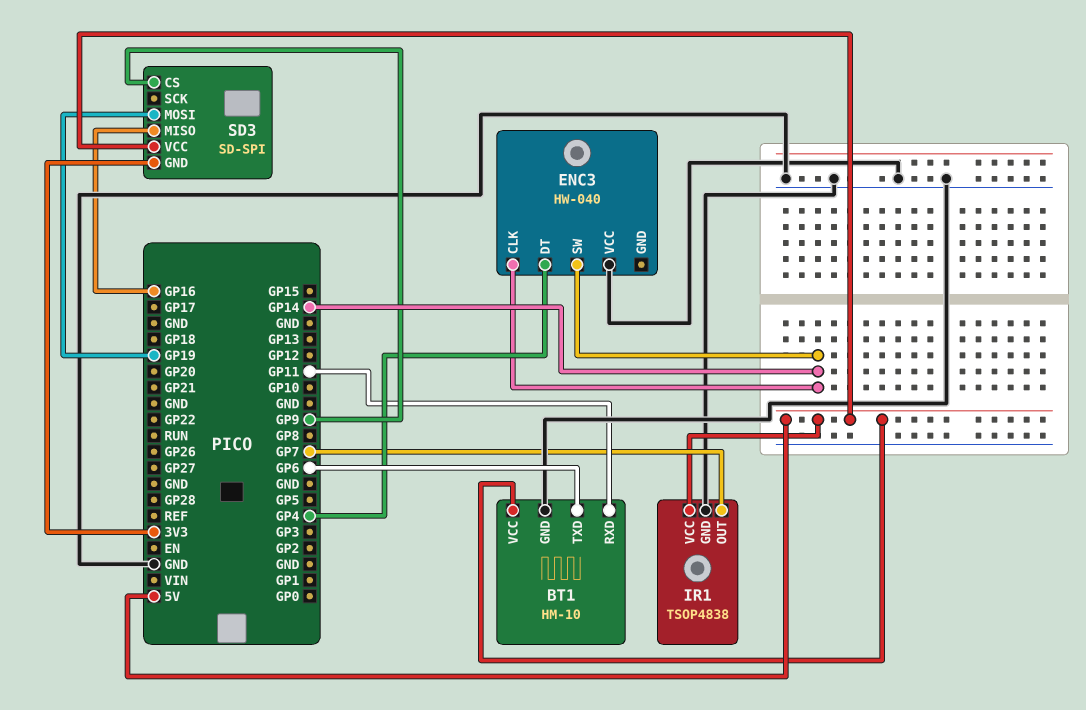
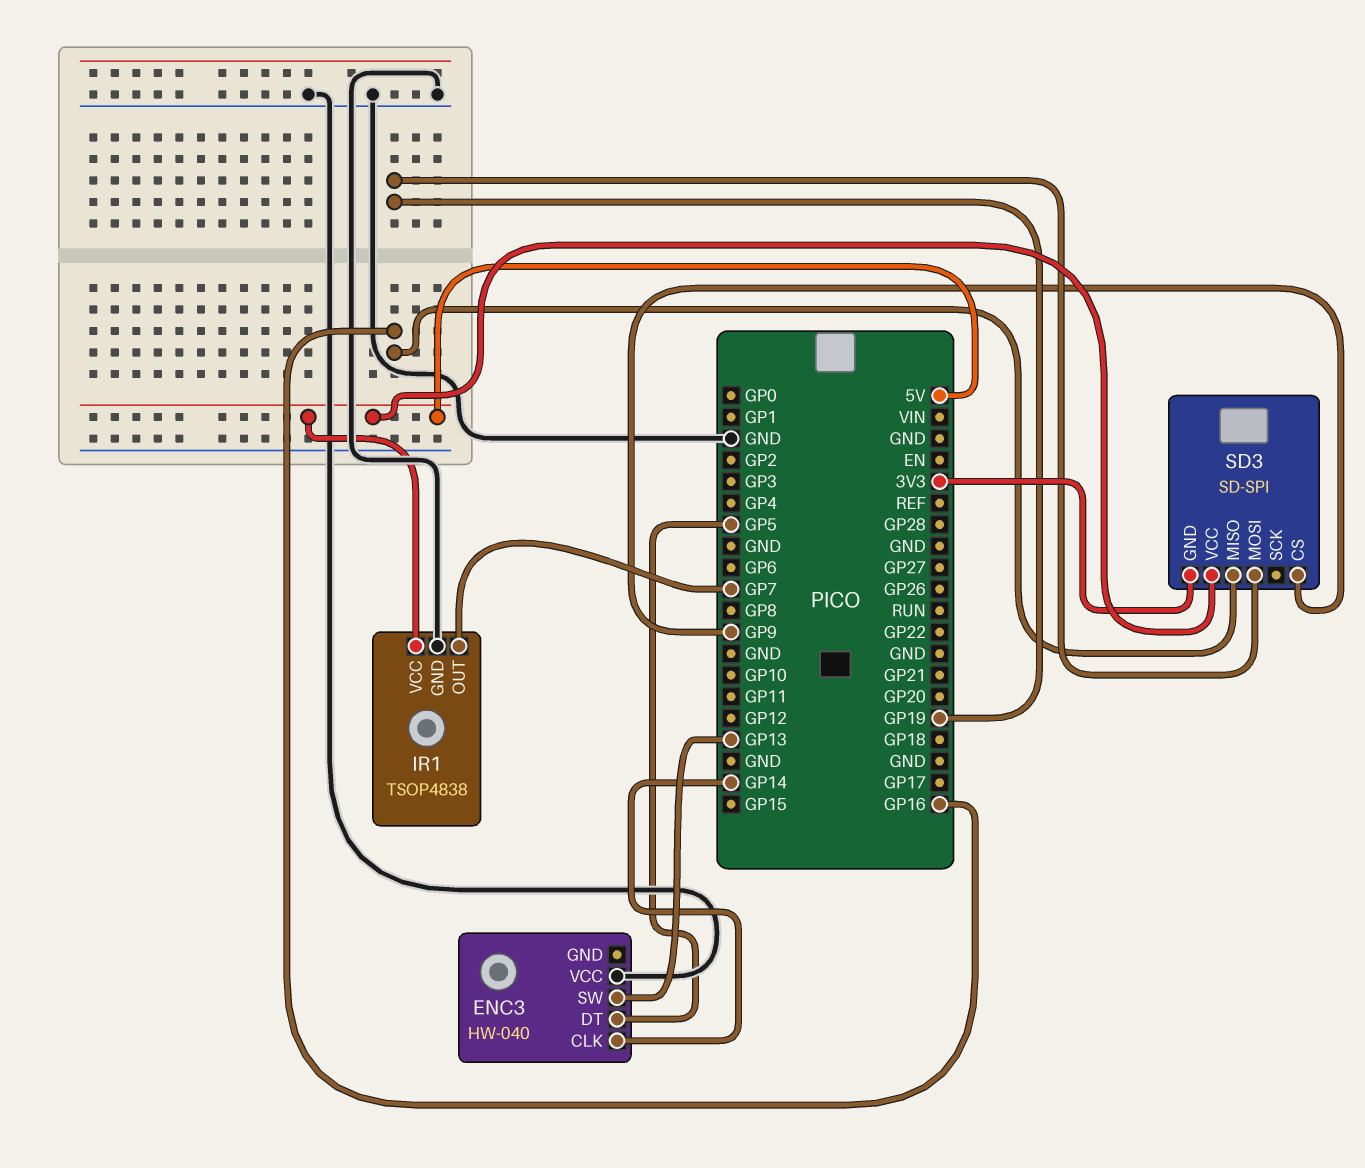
BT1: HM-10 -> none
BT1 pin GND: GND -> none
BT1 pin RXD: GP11 -> none
BT1 pin TXD: GP6 -> none
BT1 pin VCC: 5V -> none
ENC3 pin DT: GP4 -> GP5
ENC3 pin SW: GP14 -> GP13

